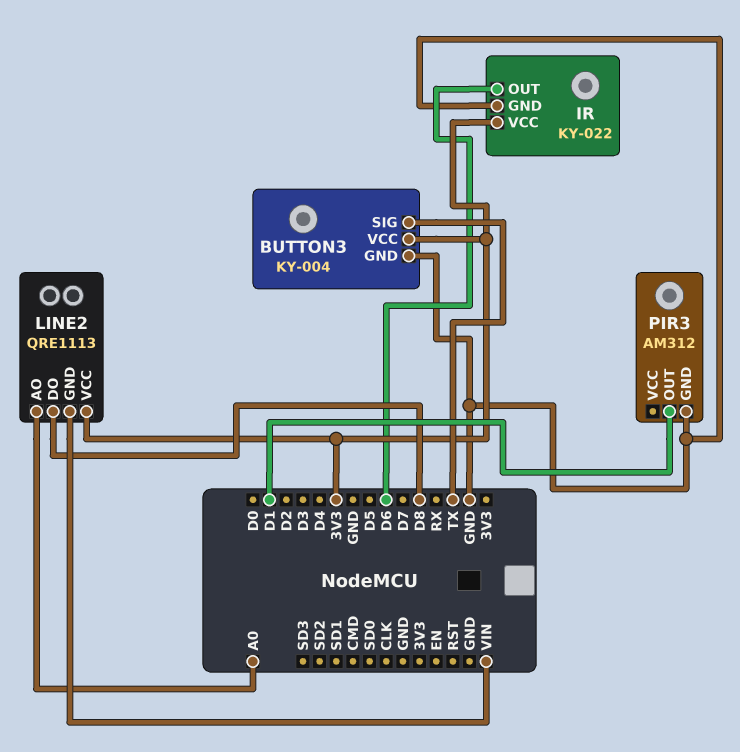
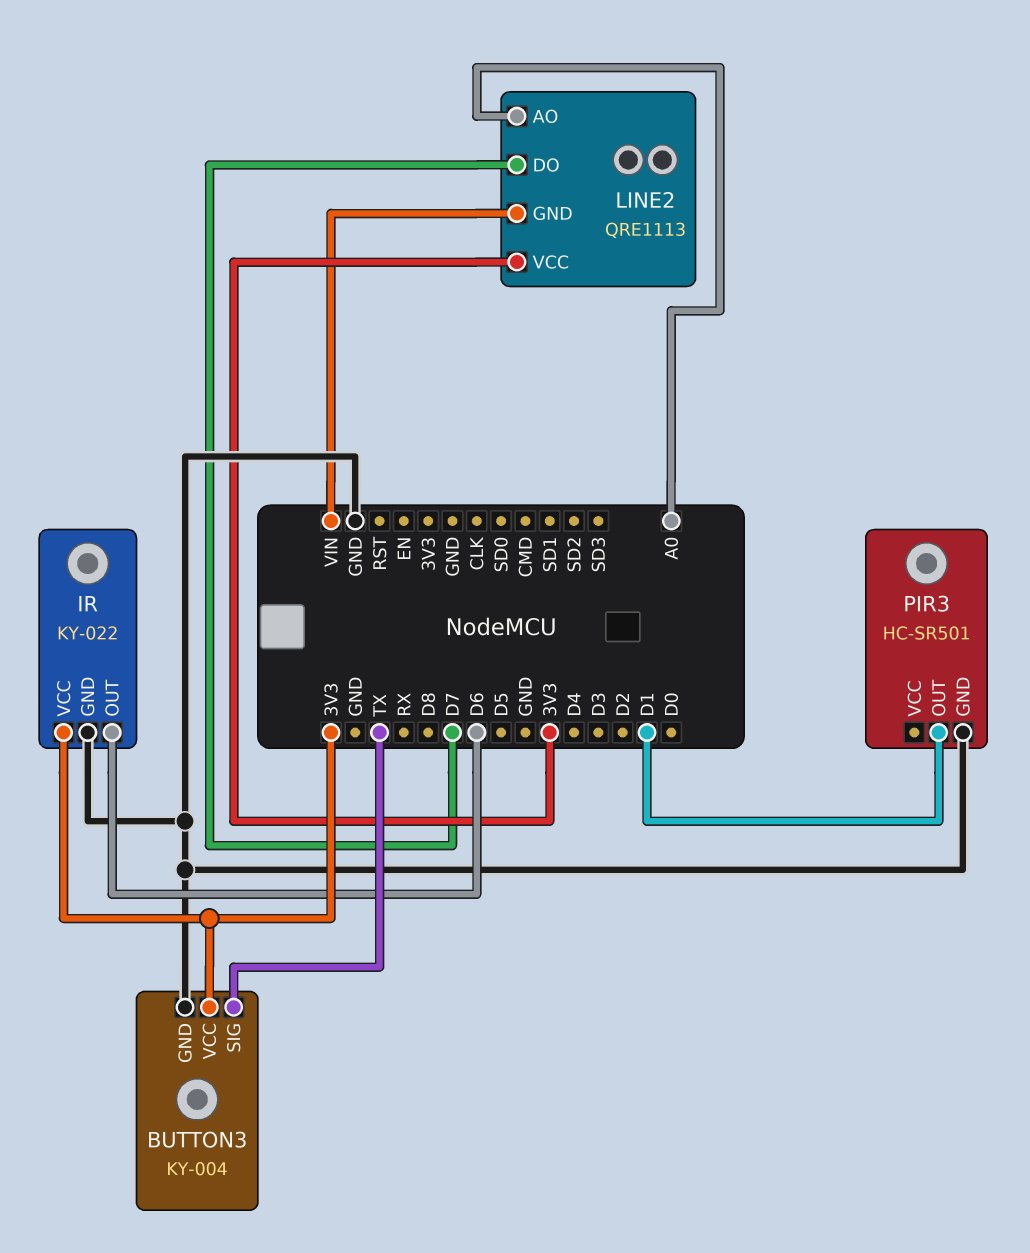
LINE2 pin DO: D8 -> D7
PIR3: AM312 -> HC-SR501

